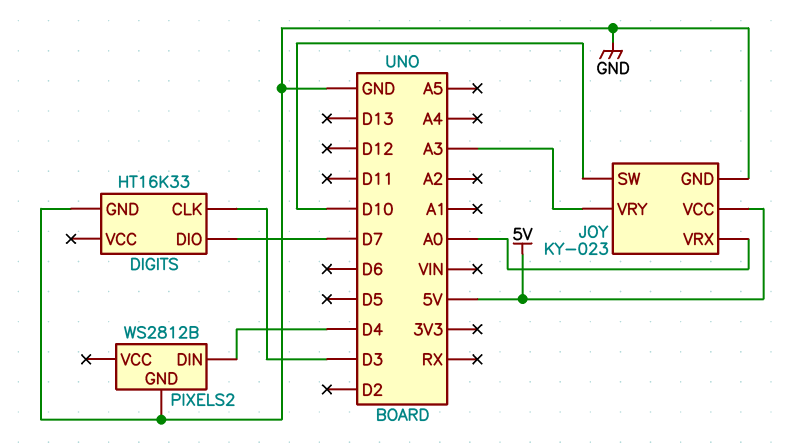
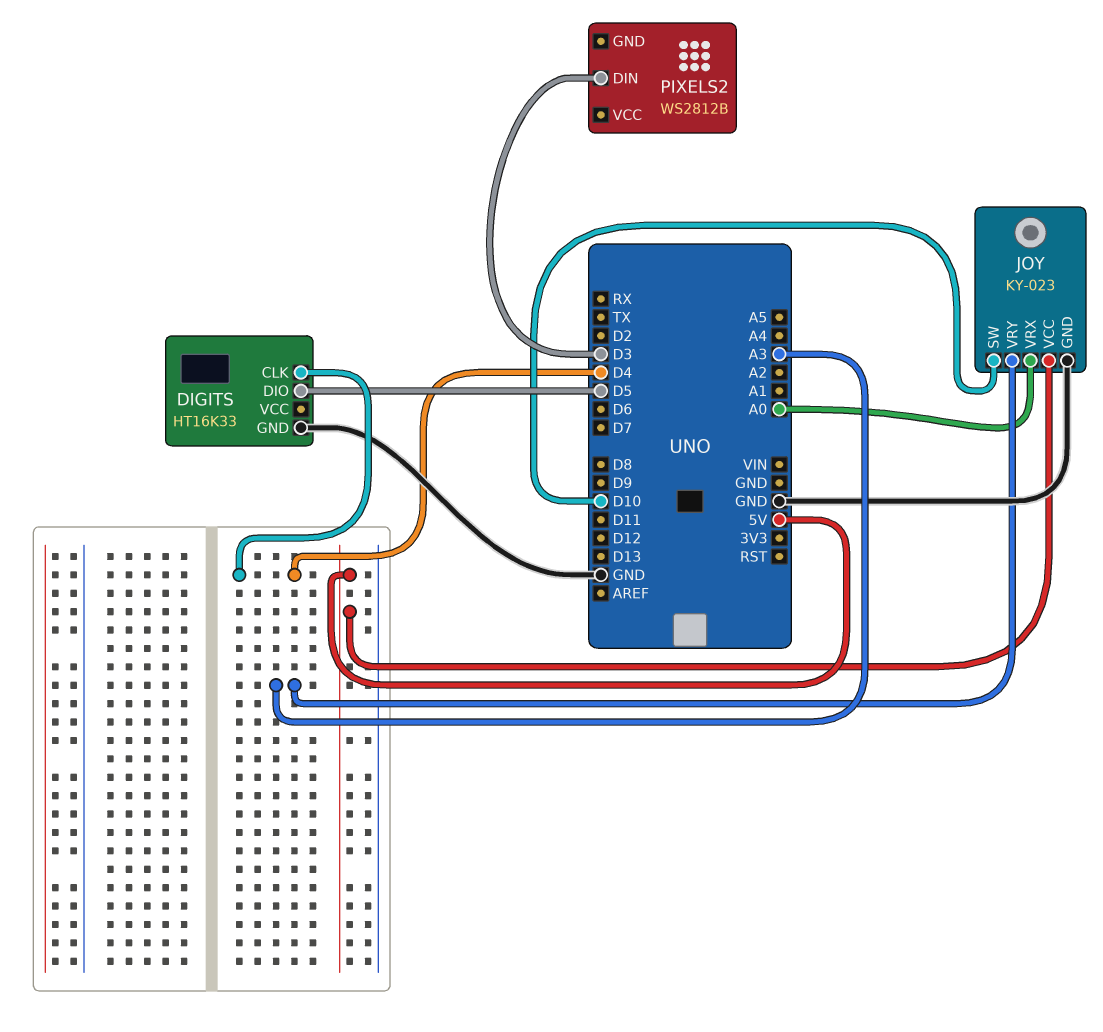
DIGITS pin CLK: D3 -> D4
DIGITS pin DIO: D7 -> D5
PIXELS2 pin DIN: D4 -> D3
PIXELS2 pin GND: GND -> none

